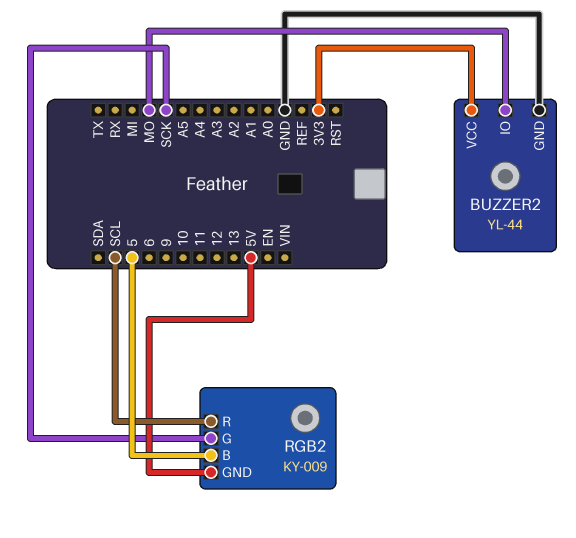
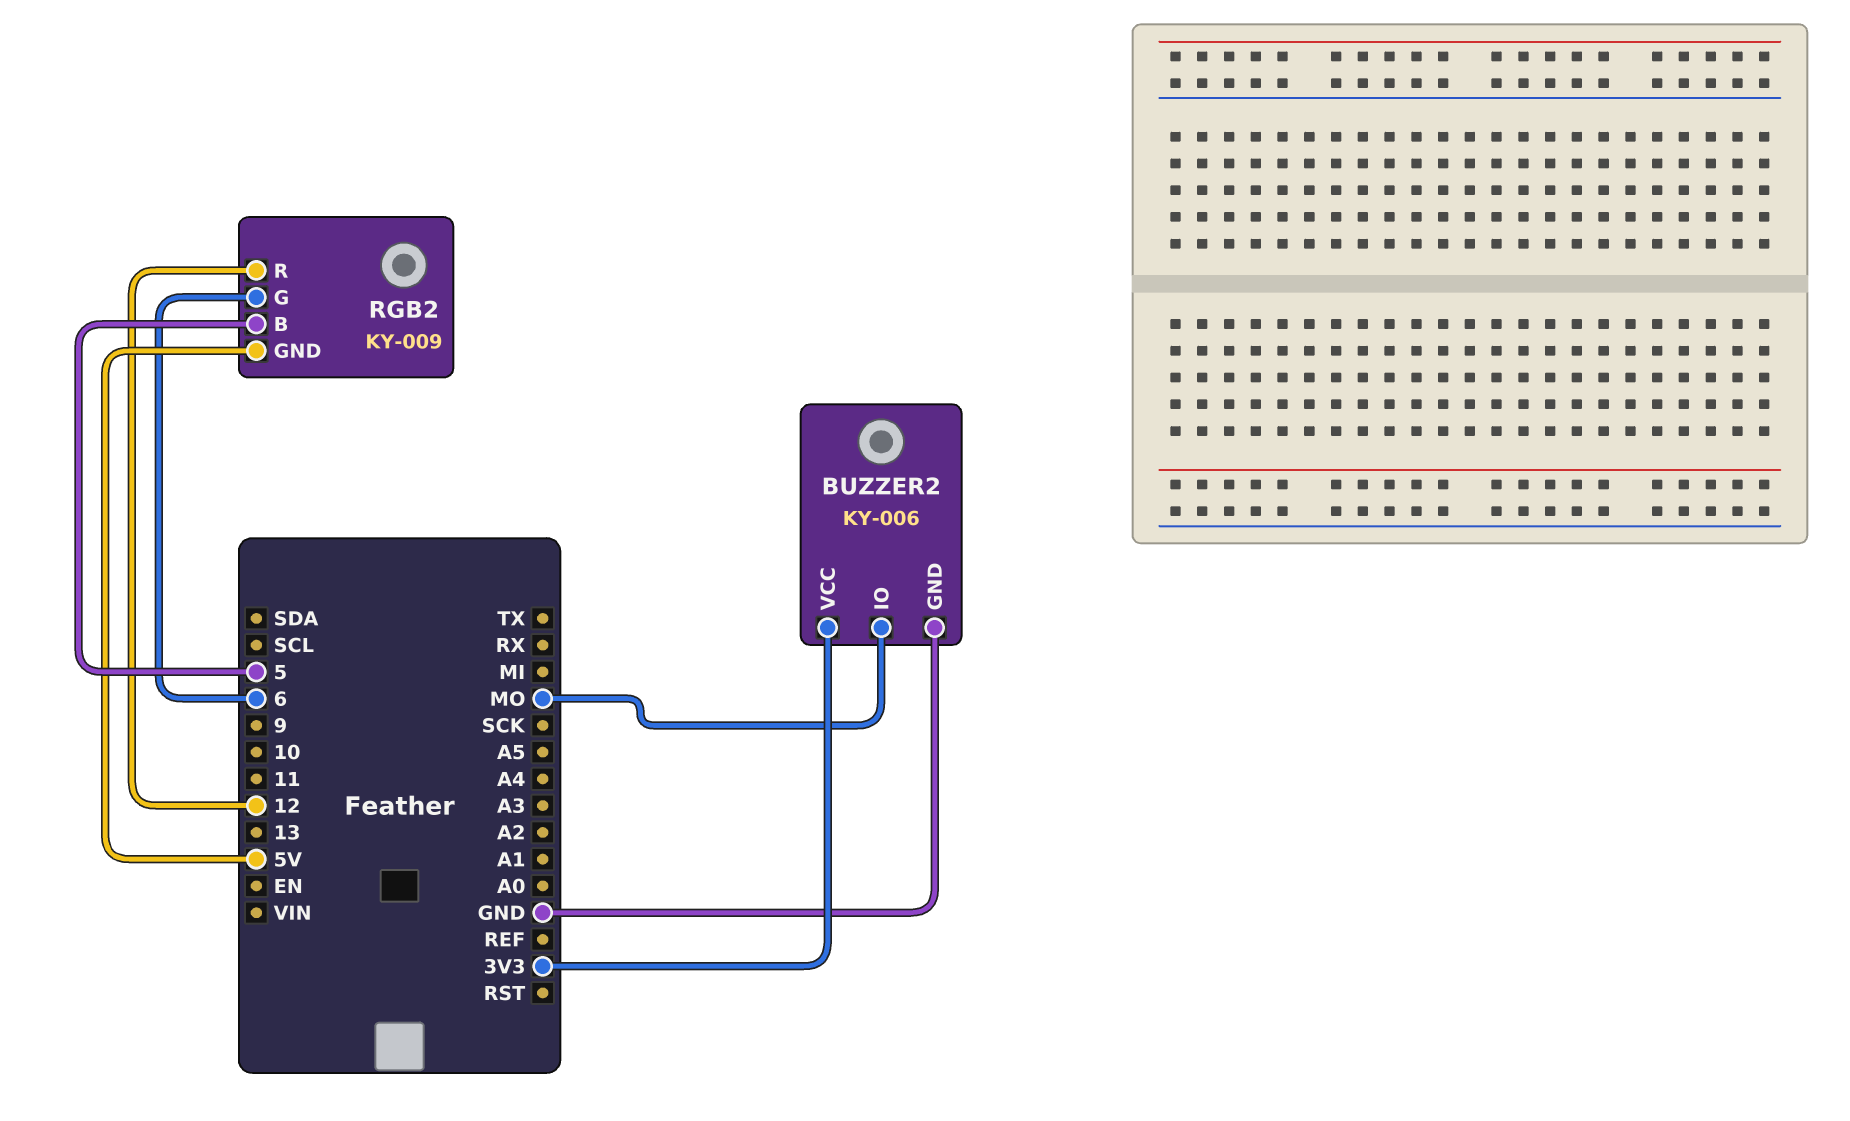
BUZZER2: YL-44 -> KY-006
RGB2 pin G: SCK -> 6
RGB2 pin R: SCL -> 12

